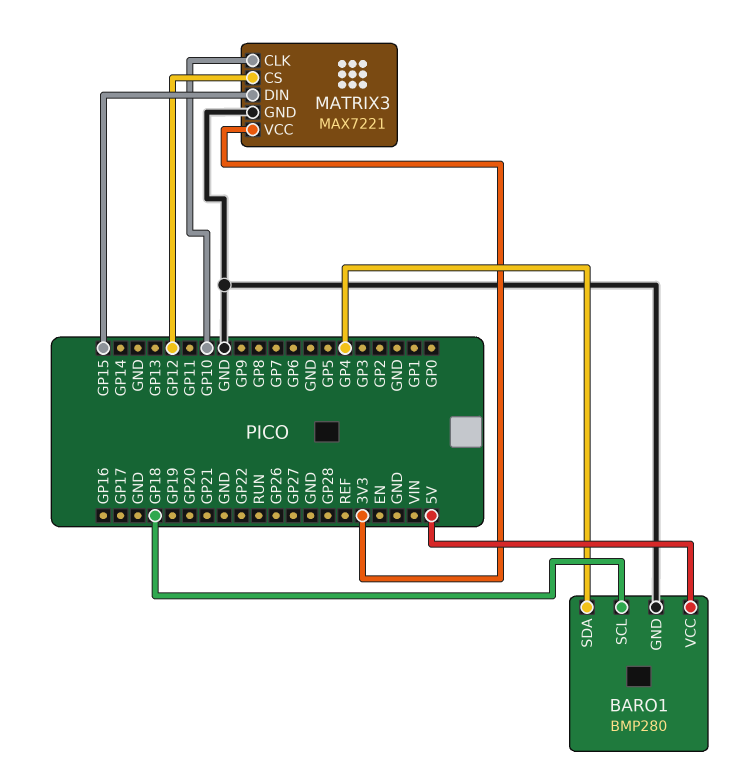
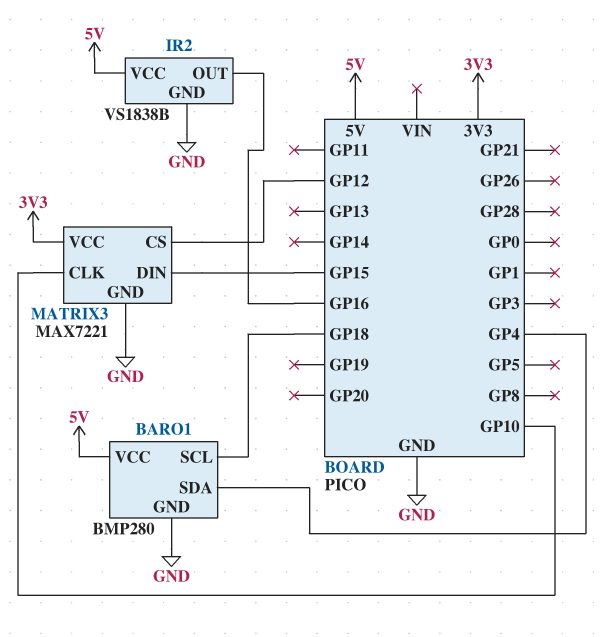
IR2: none -> VS1838B
IR2 pin GND: none -> GND
IR2 pin OUT: none -> GP16
IR2 pin VCC: none -> 5V

